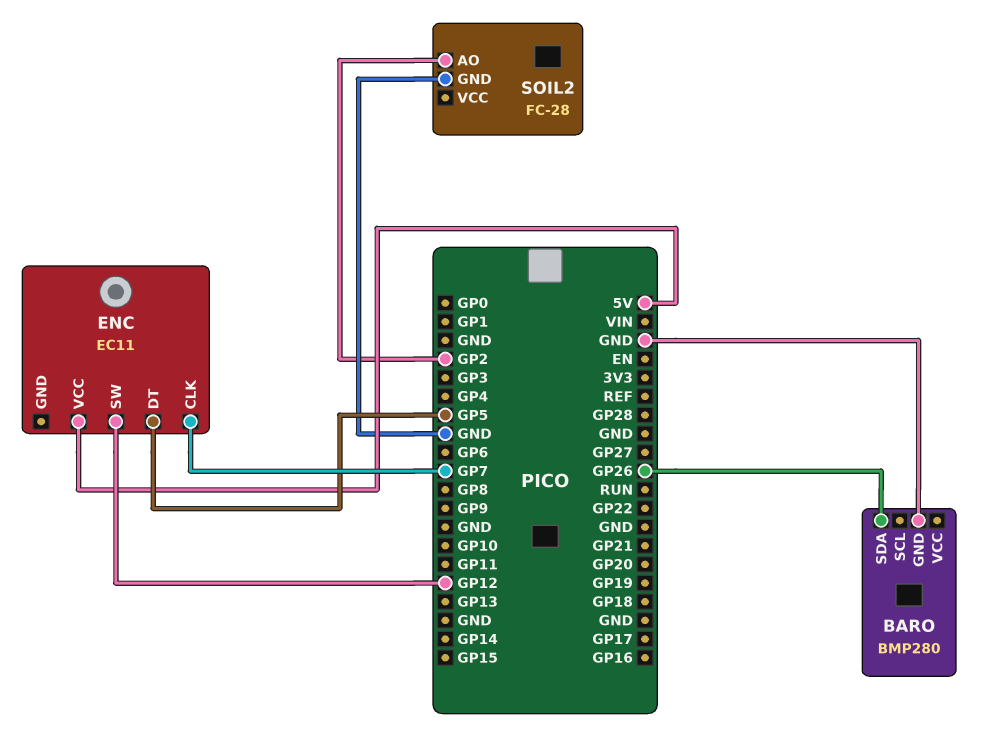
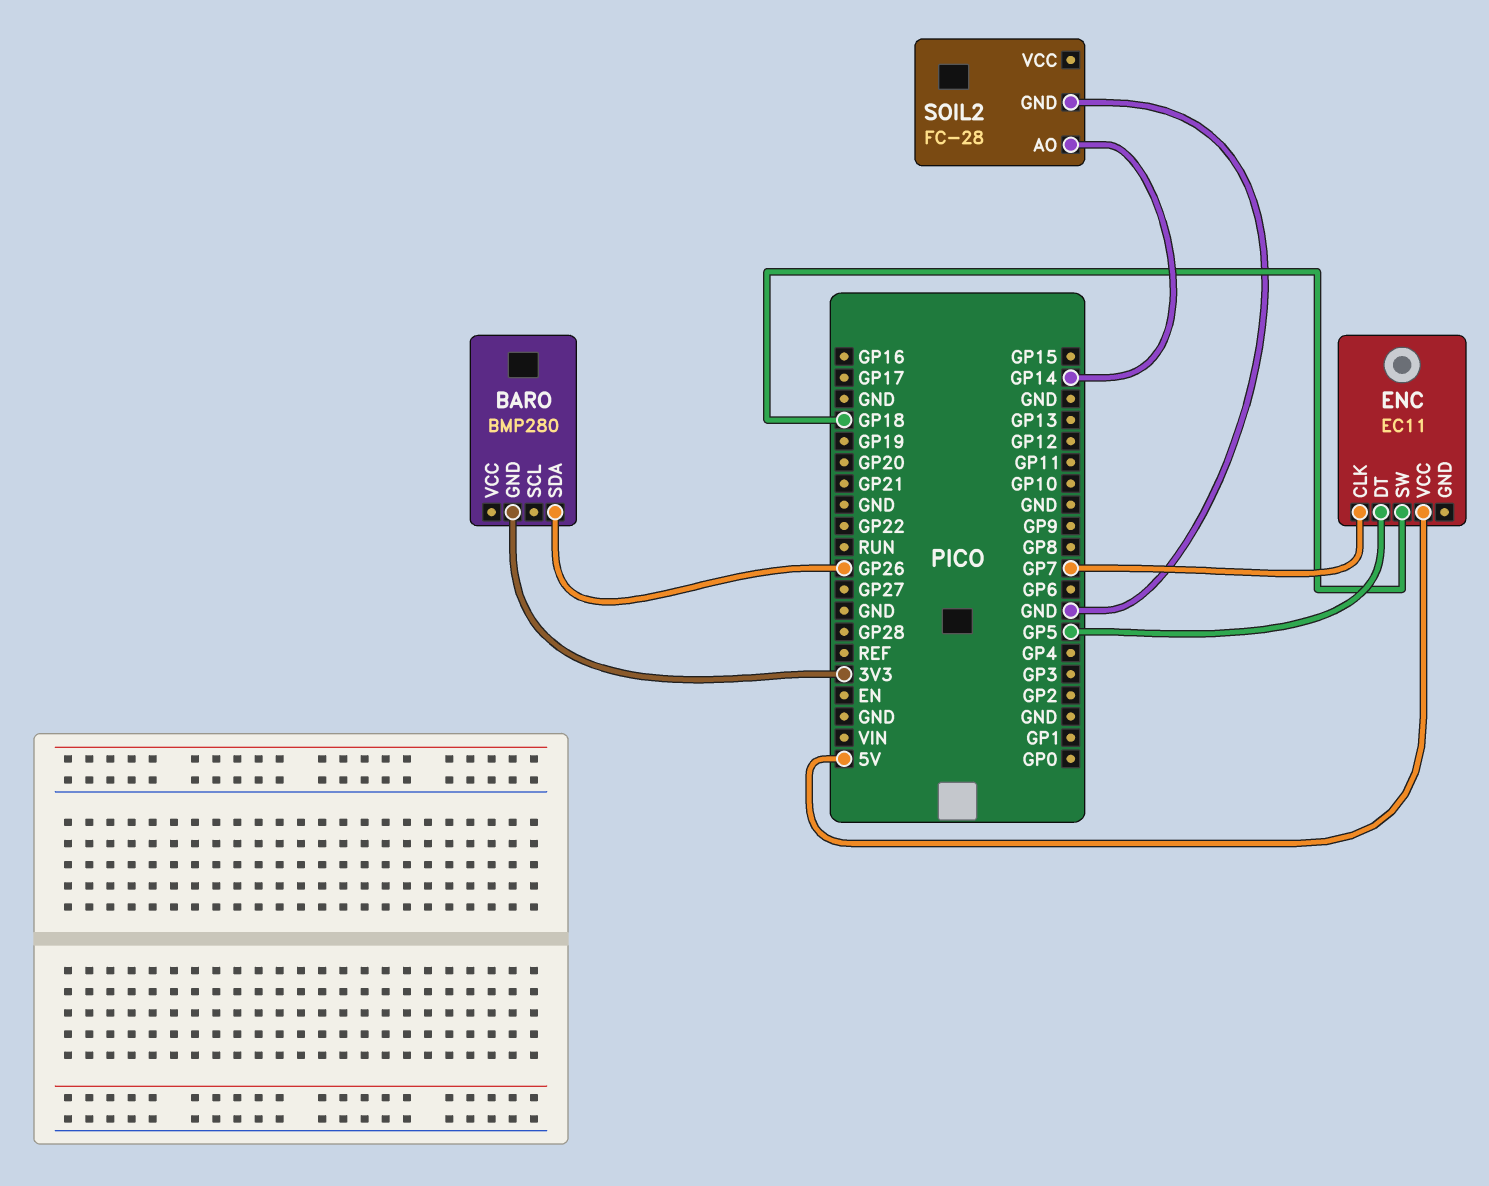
BARO pin GND: GND -> 3V3
ENC pin SW: GP12 -> GP18
SOIL2 pin AO: GP2 -> GP14

